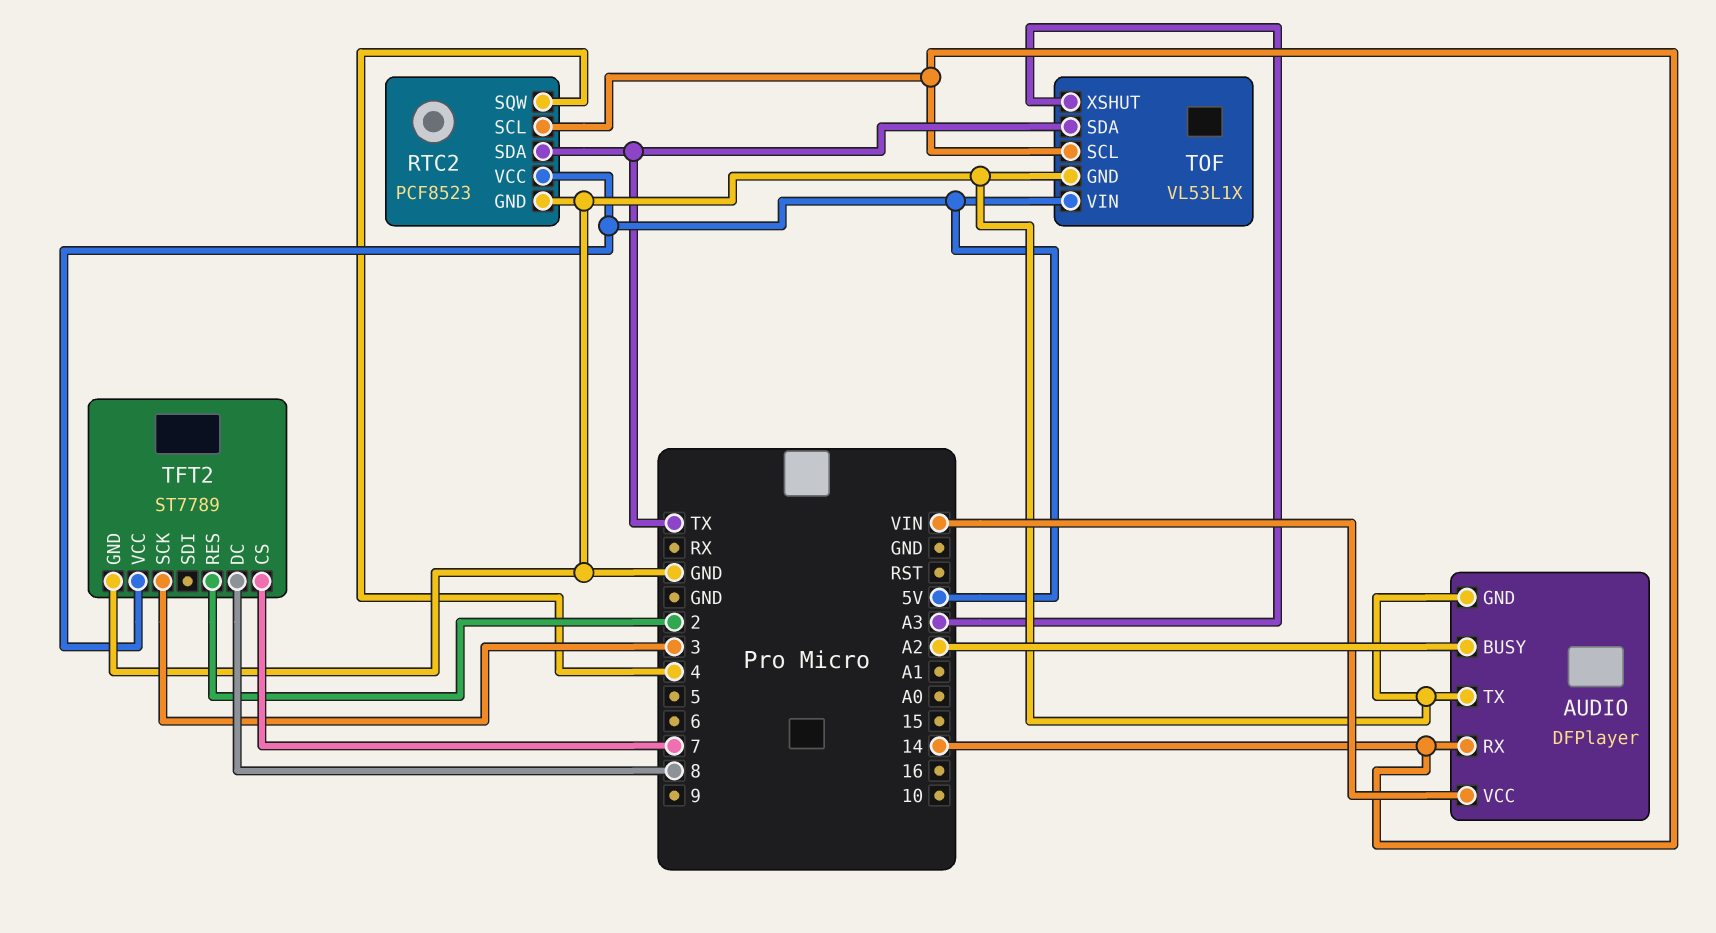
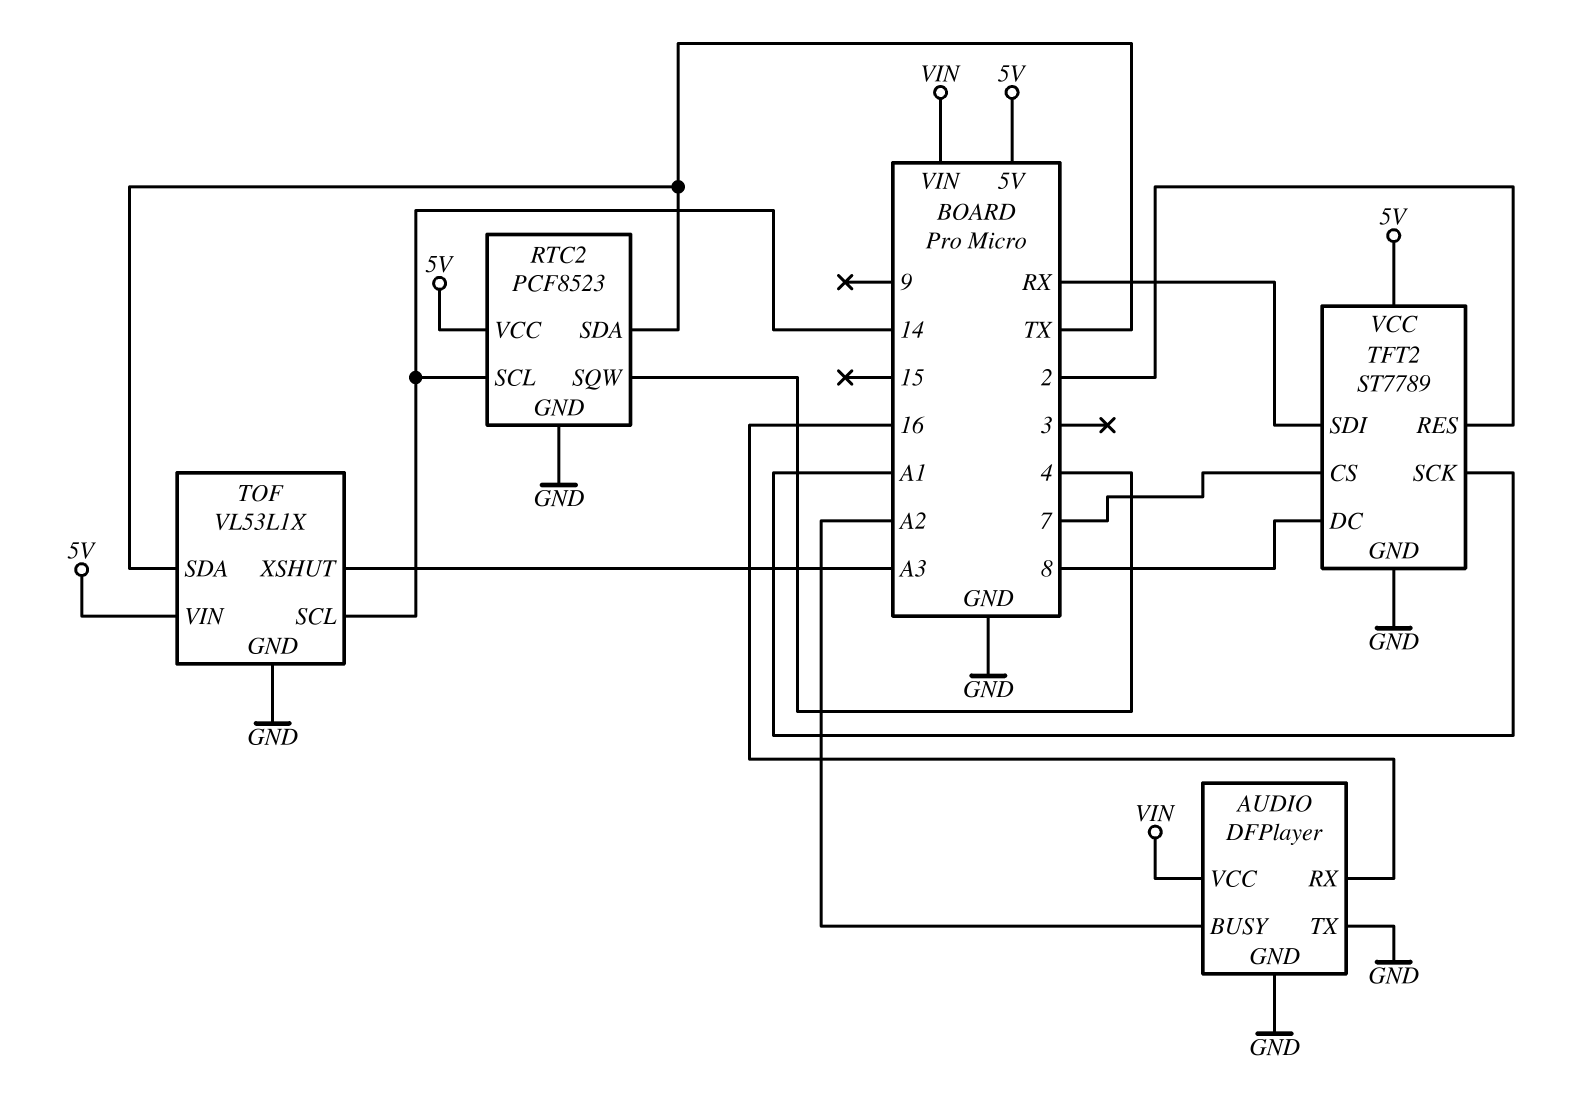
AUDIO pin RX: 14 -> 16
TFT2 pin SCK: 3 -> A1
TFT2 pin SDI: none -> RX

